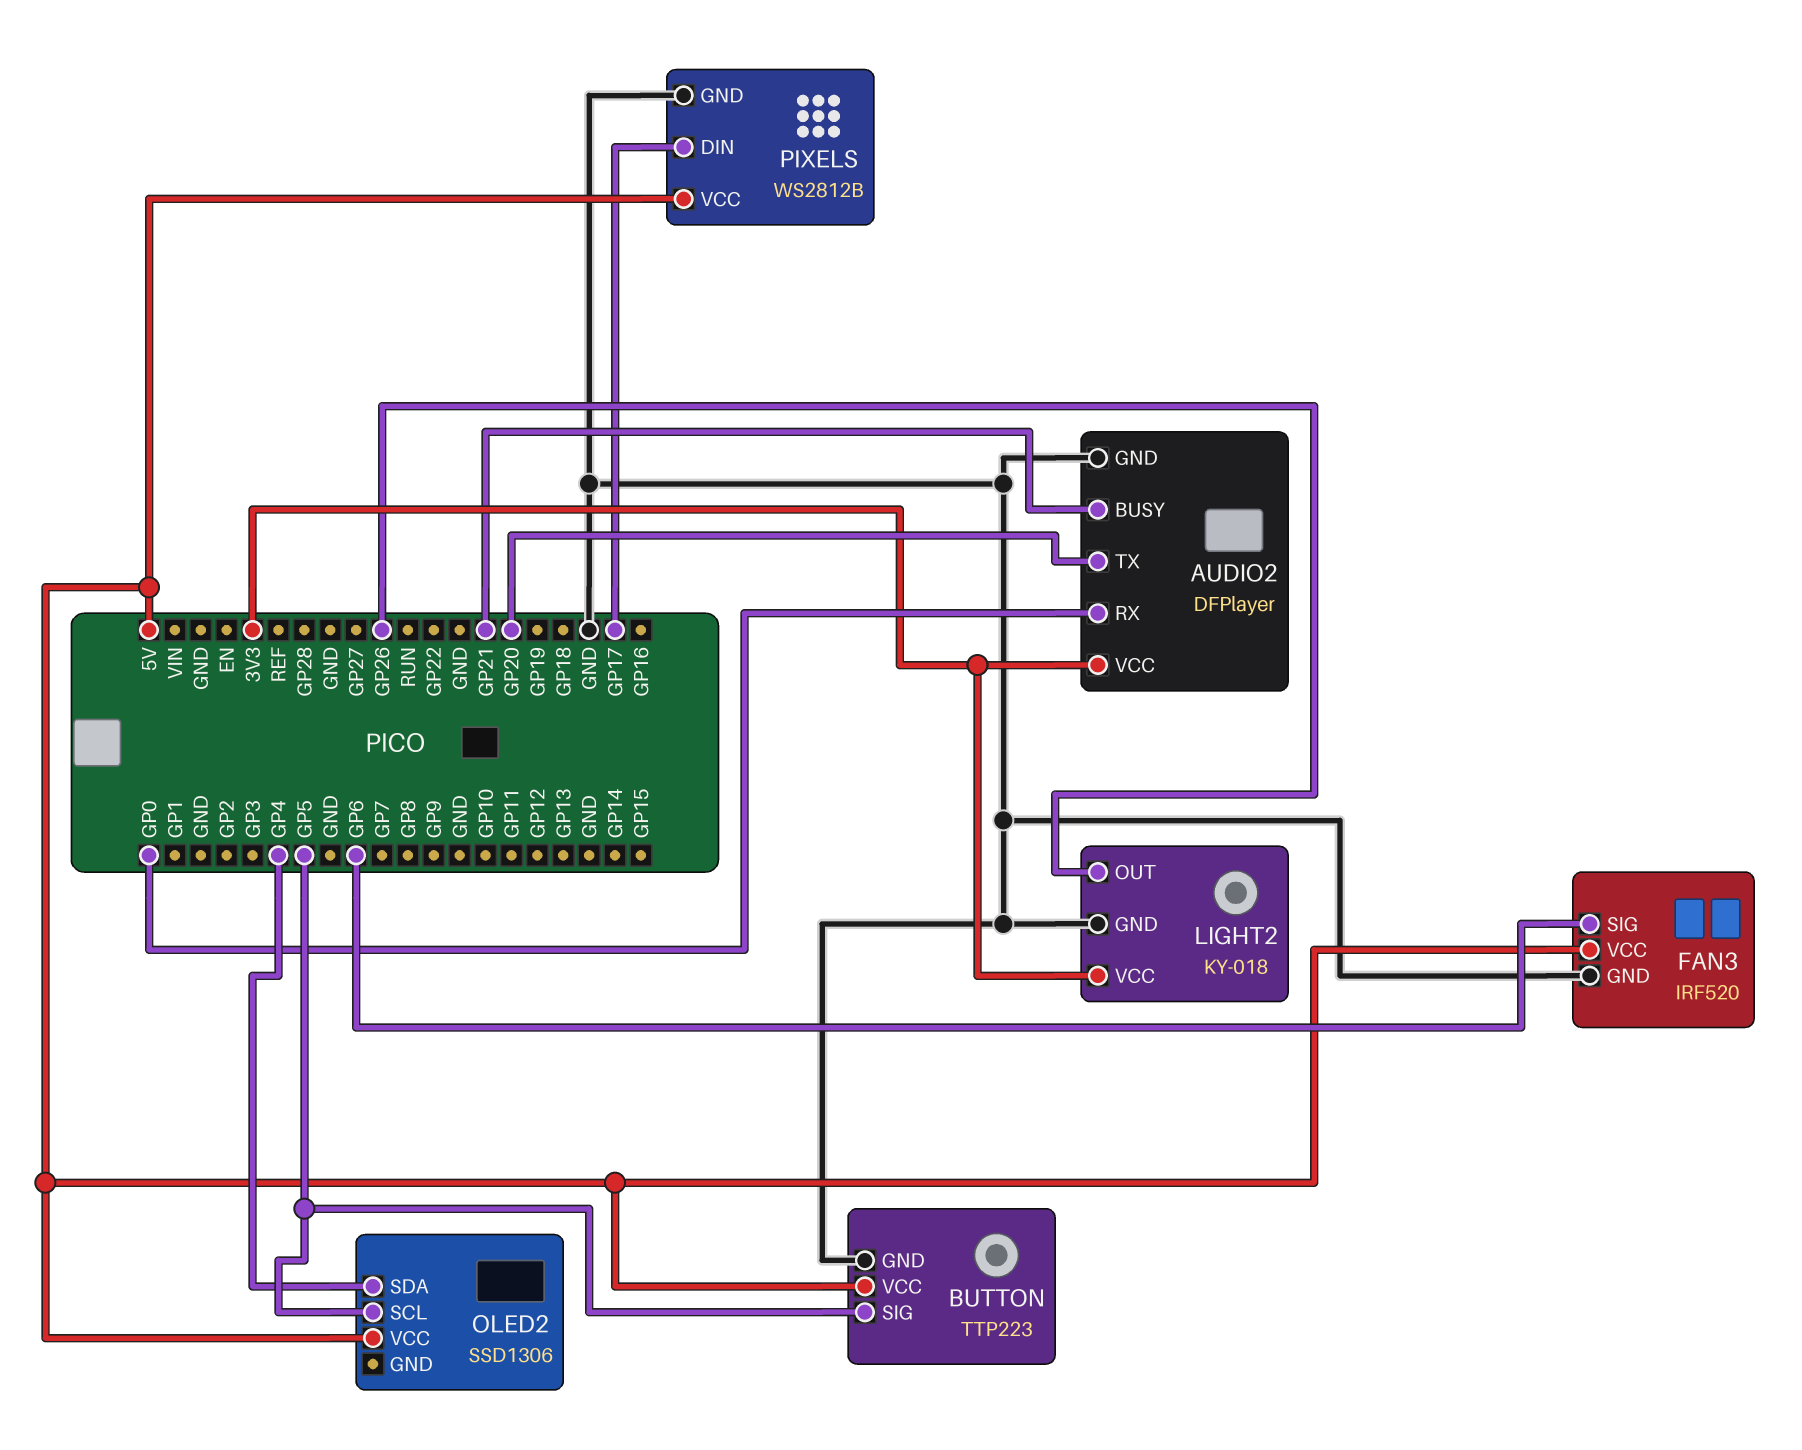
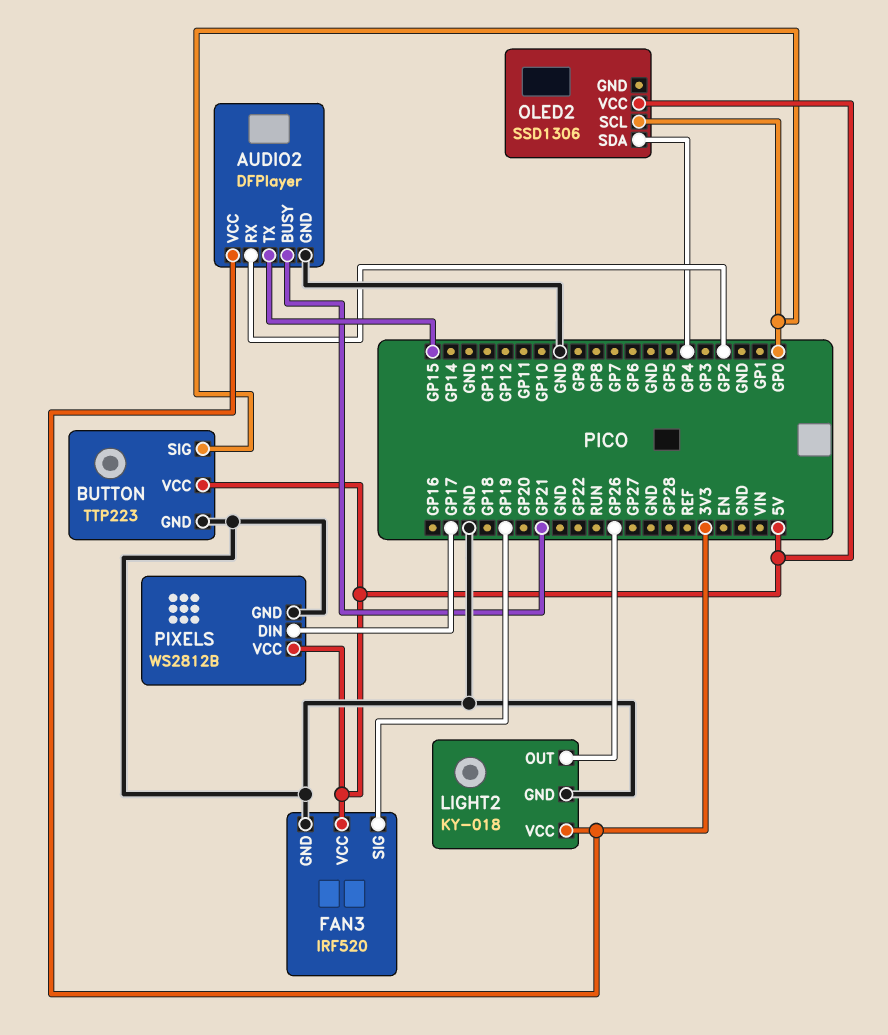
AUDIO2 pin RX: GP0 -> GP2
AUDIO2 pin TX: GP20 -> GP15
BUTTON pin SIG: GP5 -> GP0
FAN3 pin SIG: GP6 -> GP19
OLED2 pin SCL: GP5 -> GP0

